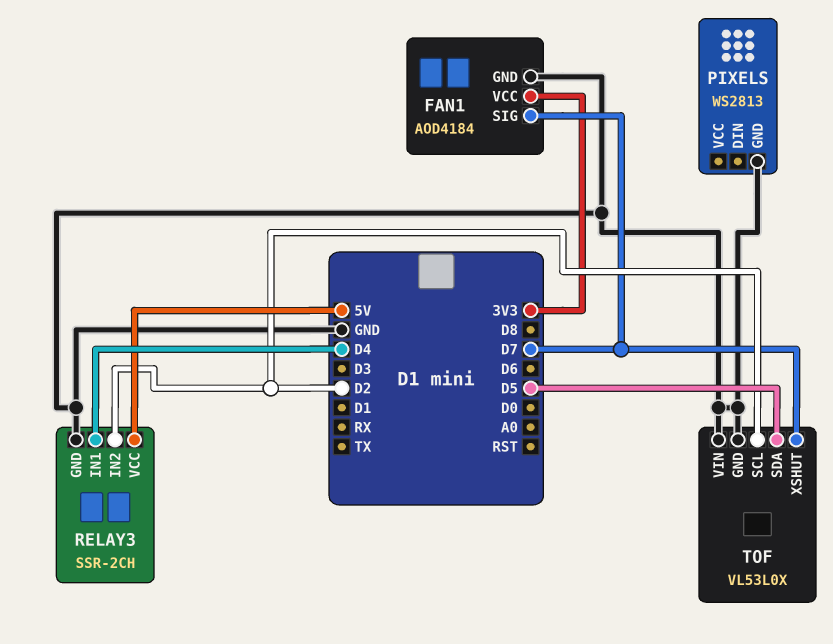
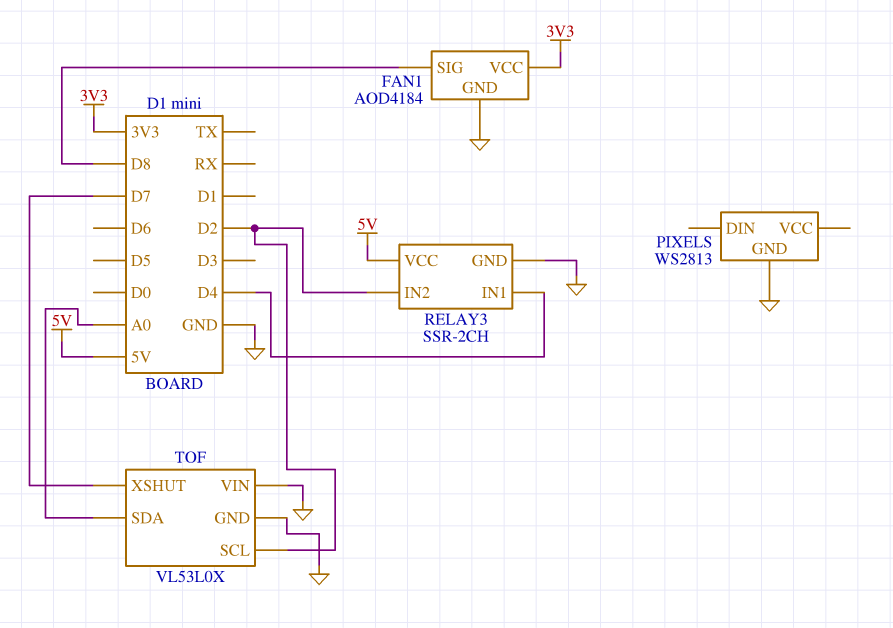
FAN1 pin SIG: D7 -> D8
TOF pin SDA: D5 -> A0

